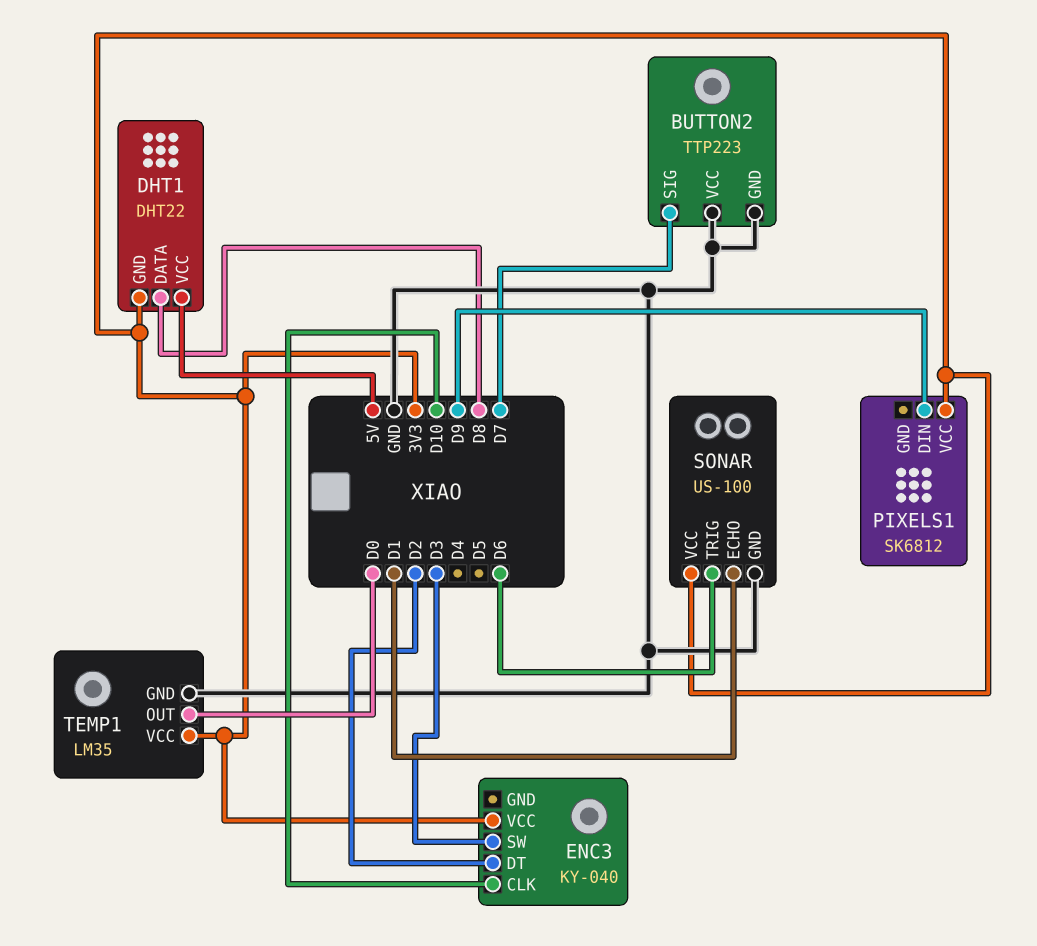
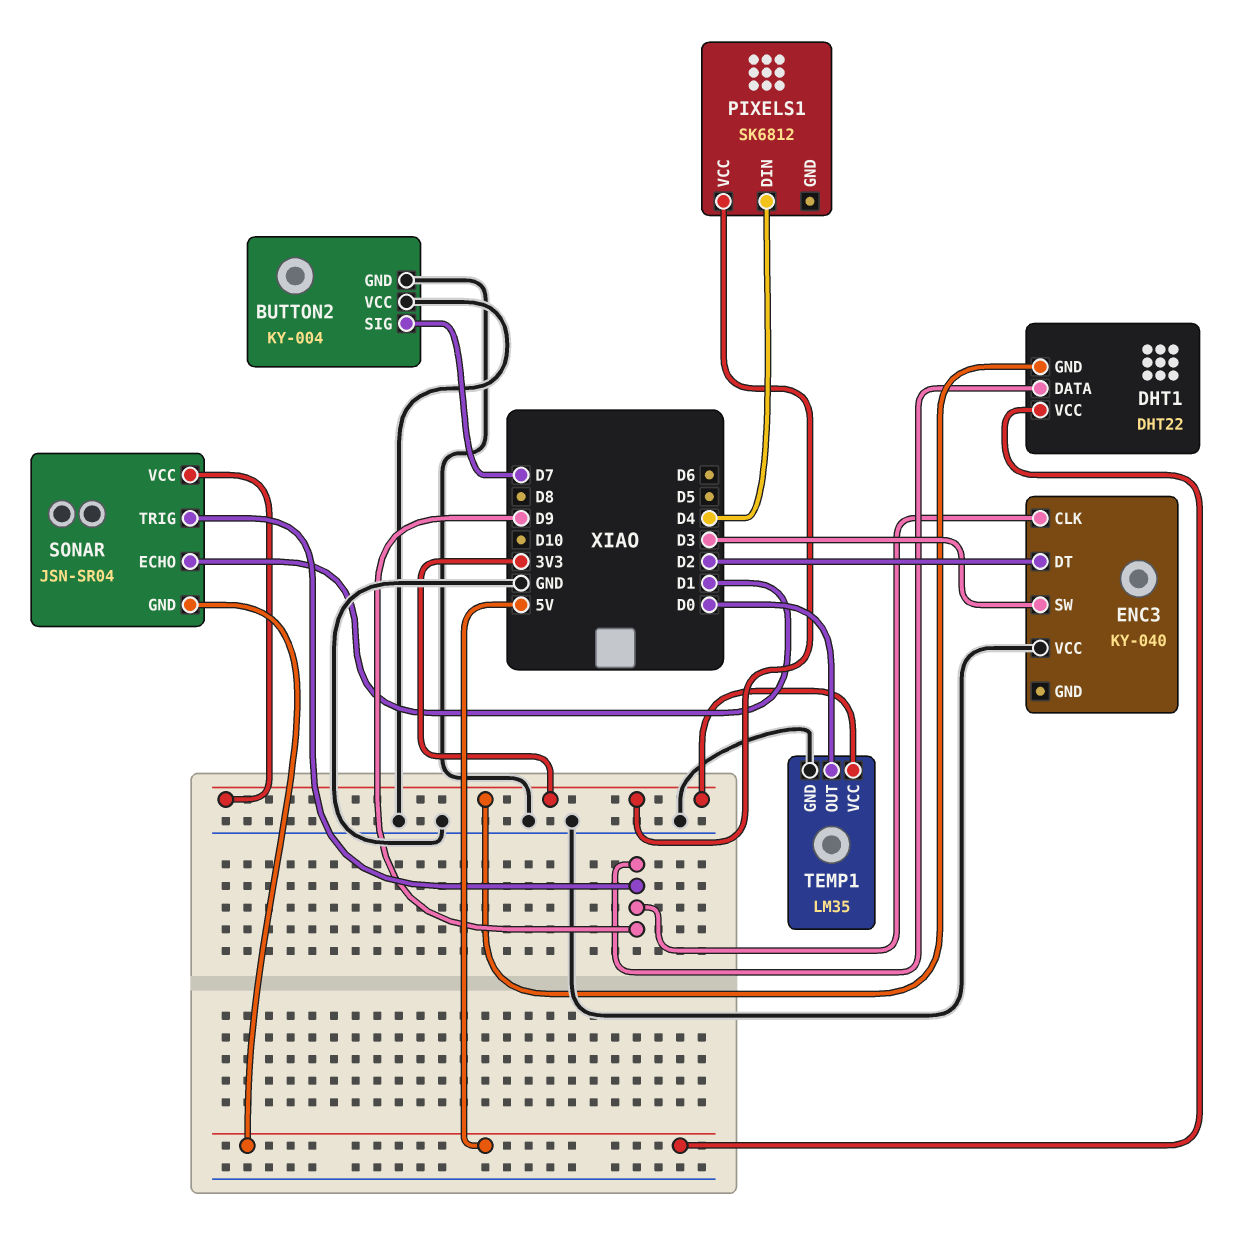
BUTTON2: TTP223 -> KY-004
DHT1 pin DATA: D8 -> D9
ENC3 pin CLK: D10 -> D9
ENC3 pin VCC: 3V3 -> GND
PIXELS1 pin DIN: D9 -> D4
SONAR: US-100 -> JSN-SR04
SONAR pin GND: GND -> 5V
SONAR pin TRIG: D6 -> D9

